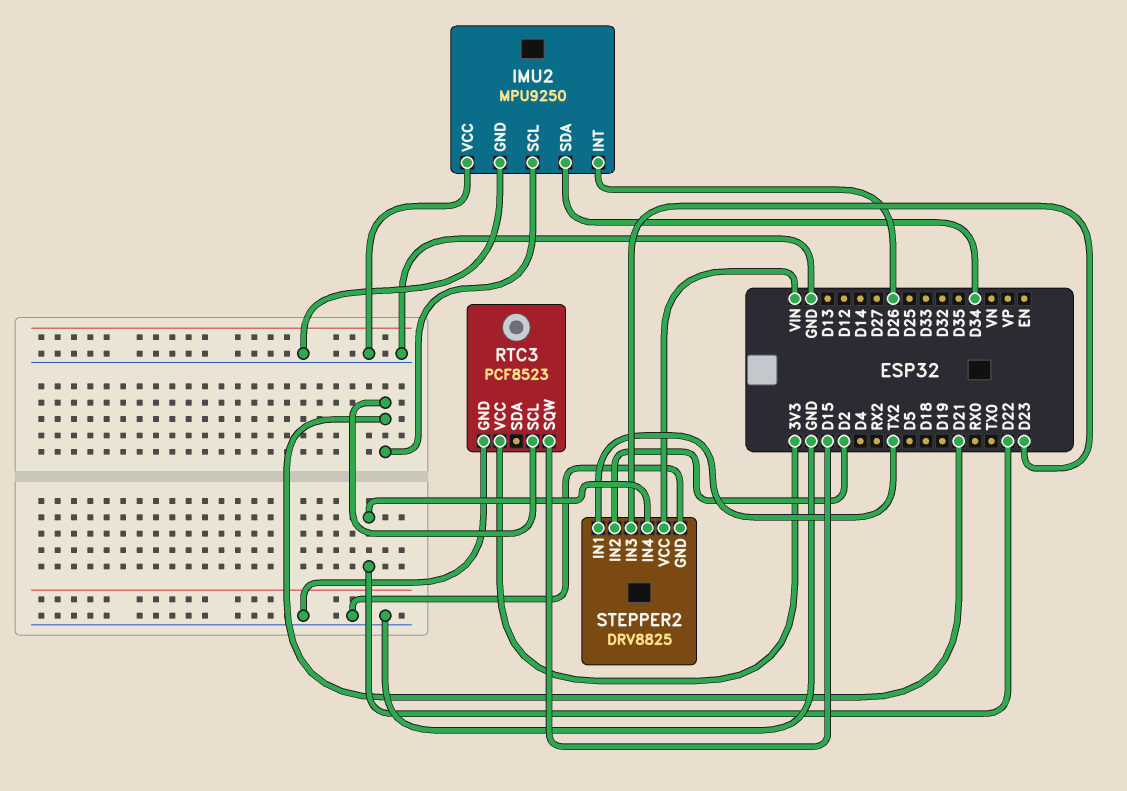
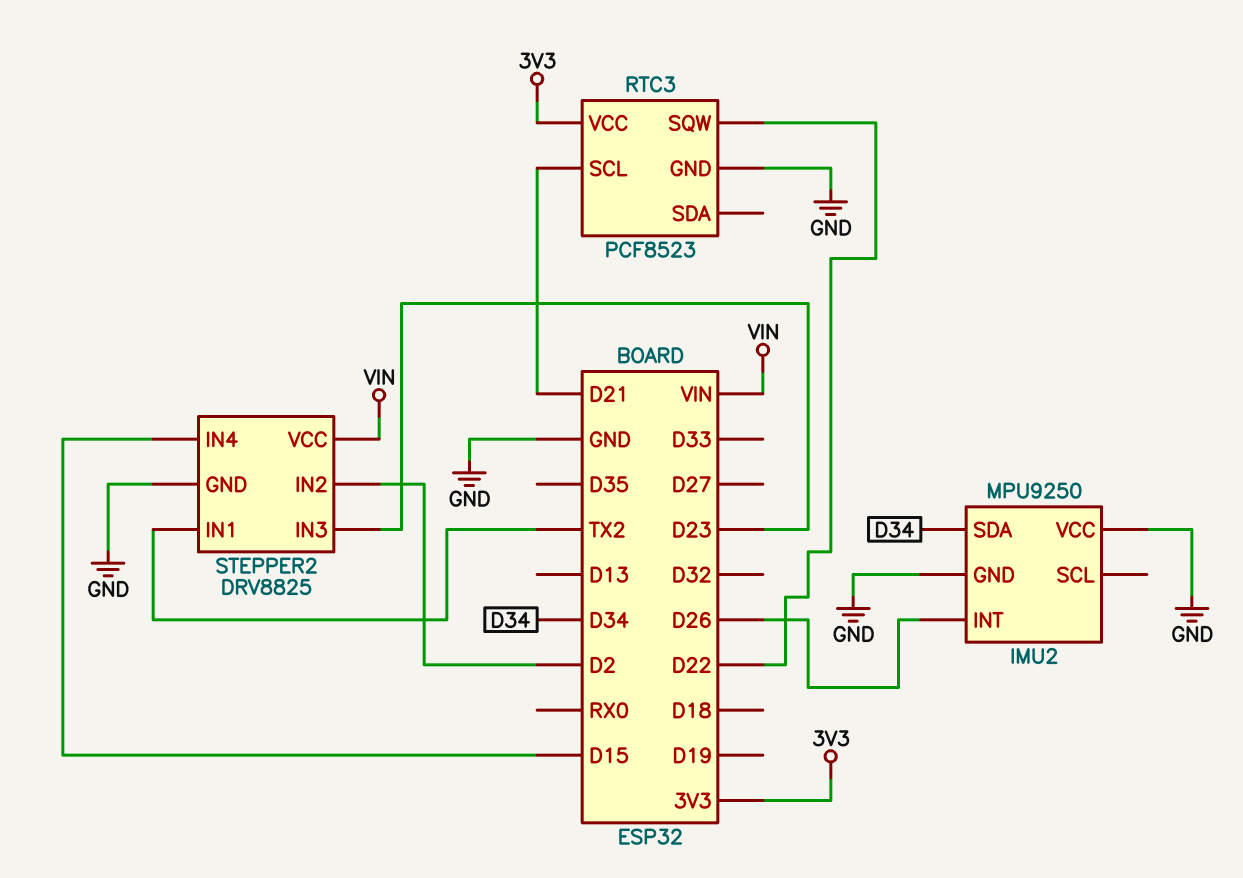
IMU2 pin SCL: D21 -> none
RTC3 pin SQW: D15 -> D22
STEPPER2 pin IN4: D22 -> D15

